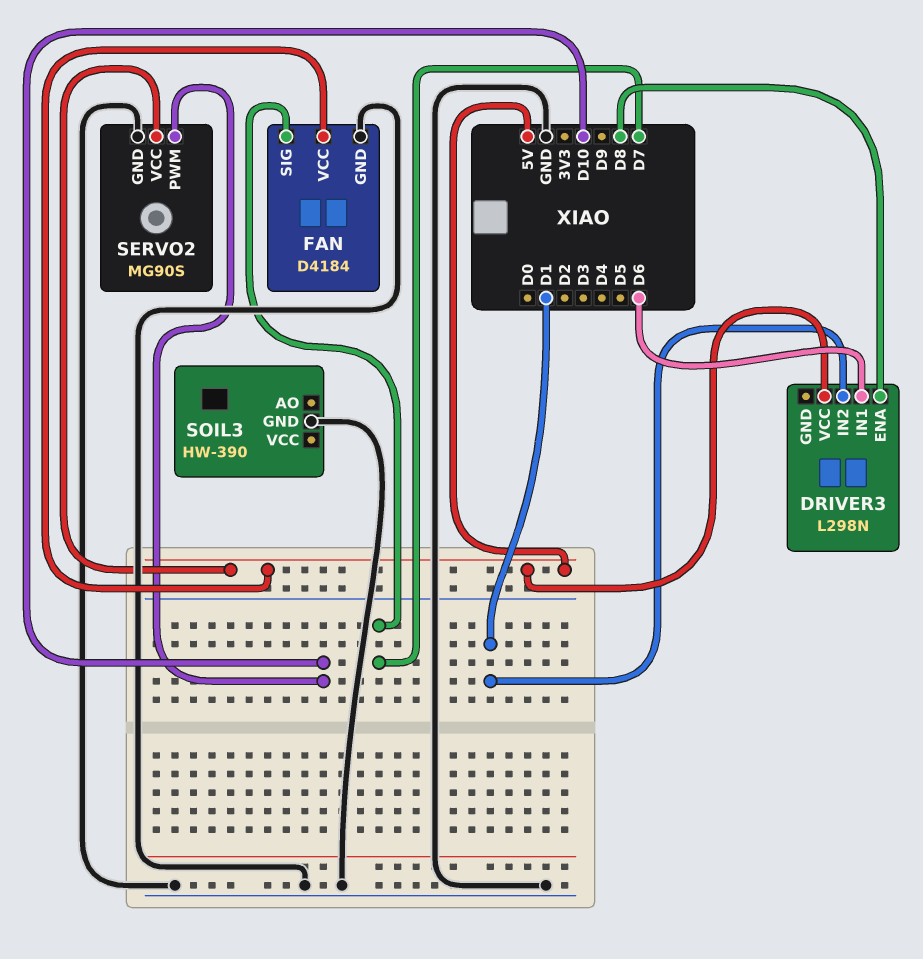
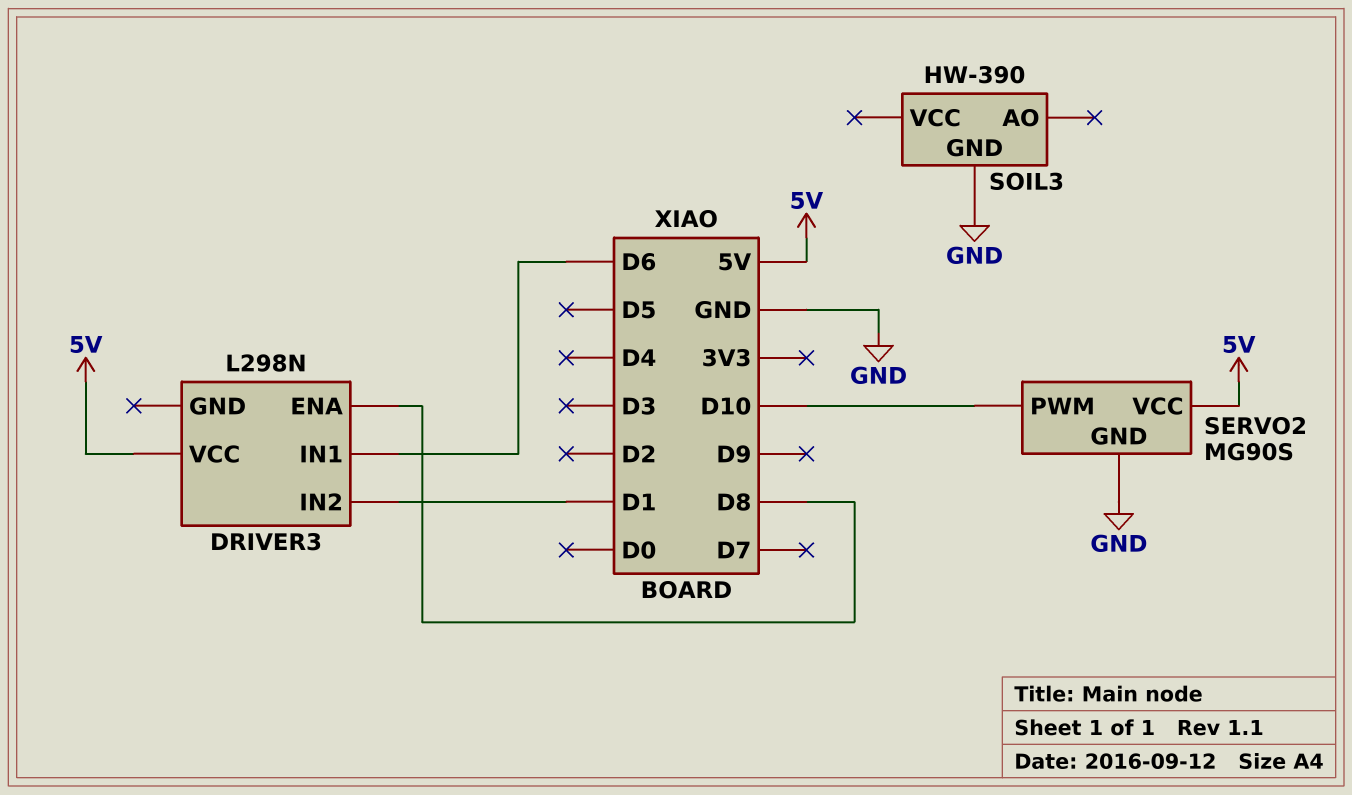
FAN: D4184 -> none
FAN pin GND: GND -> none
FAN pin SIG: D7 -> none
FAN pin VCC: 5V -> none

